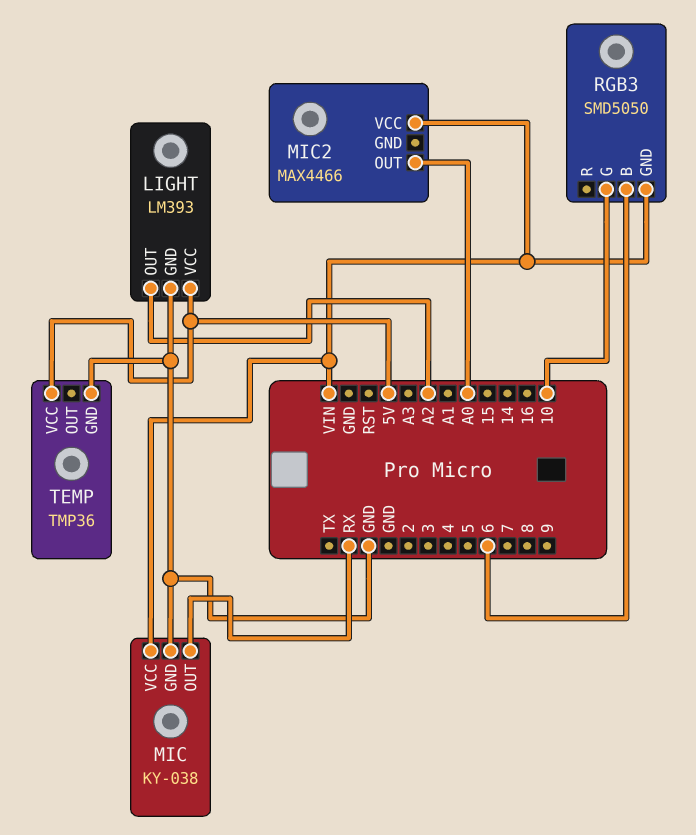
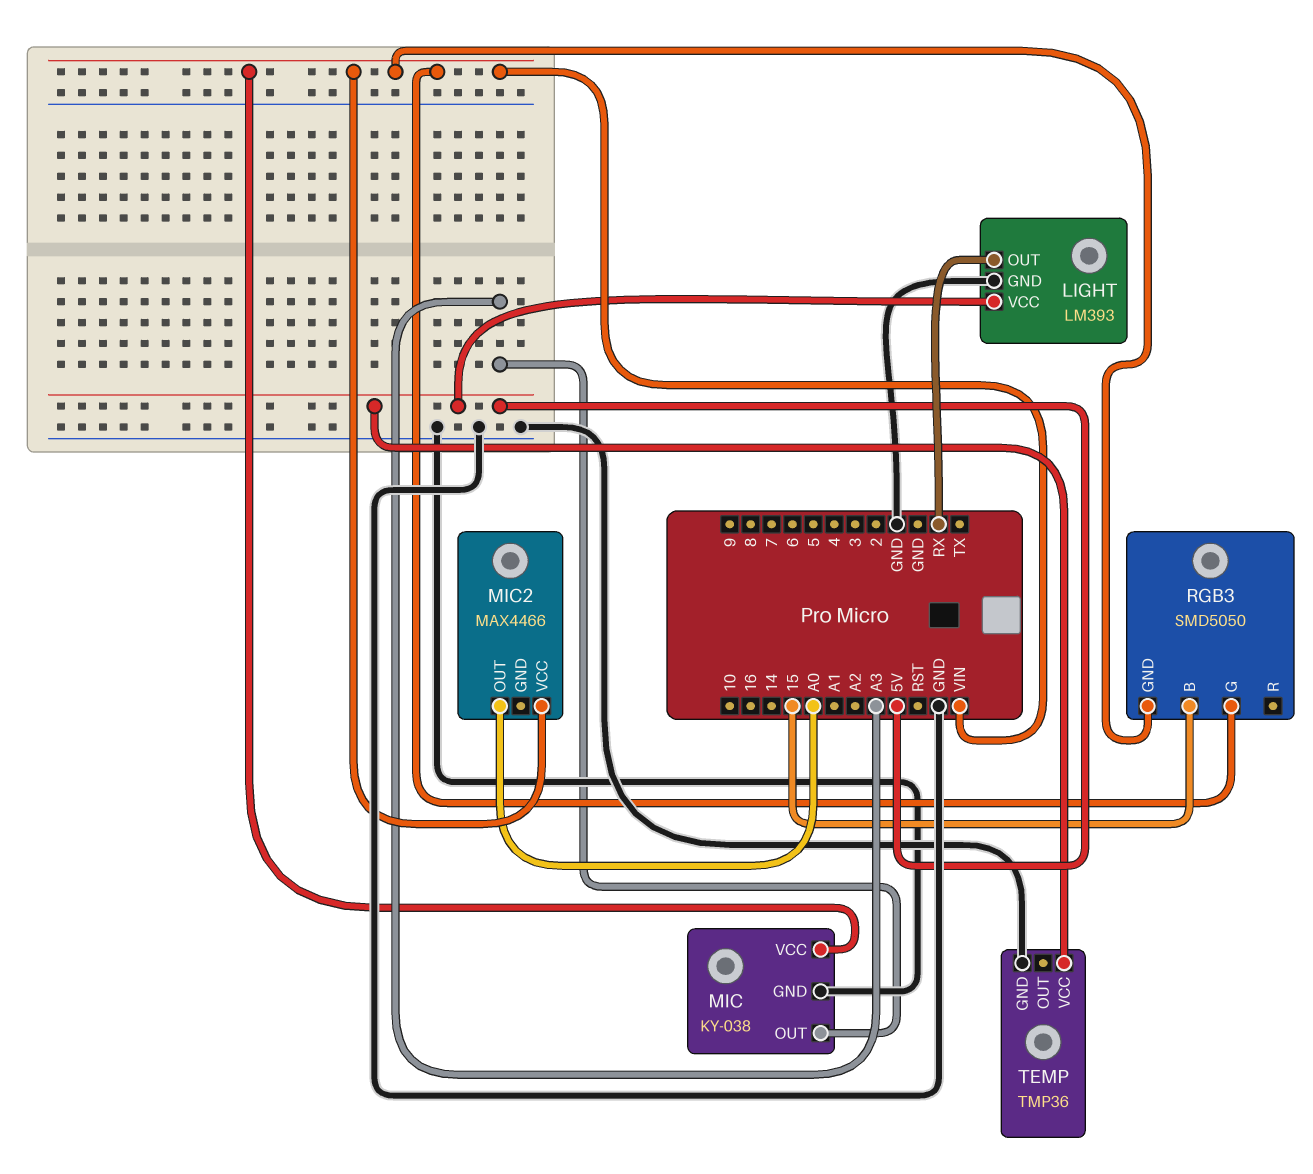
LIGHT pin OUT: A2 -> RX
MIC pin OUT: RX -> A3
RGB3 pin B: 6 -> 15
RGB3 pin G: 10 -> VIN

